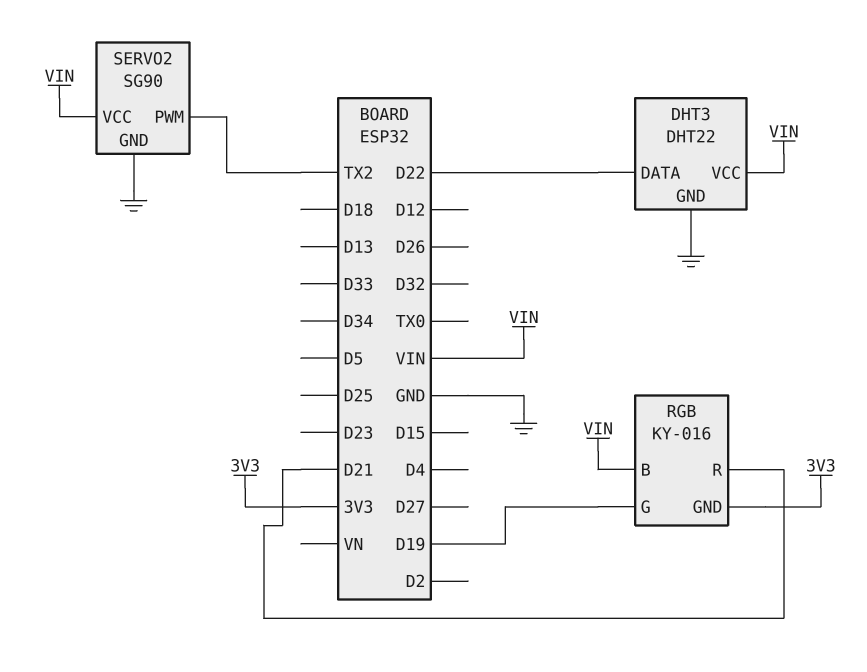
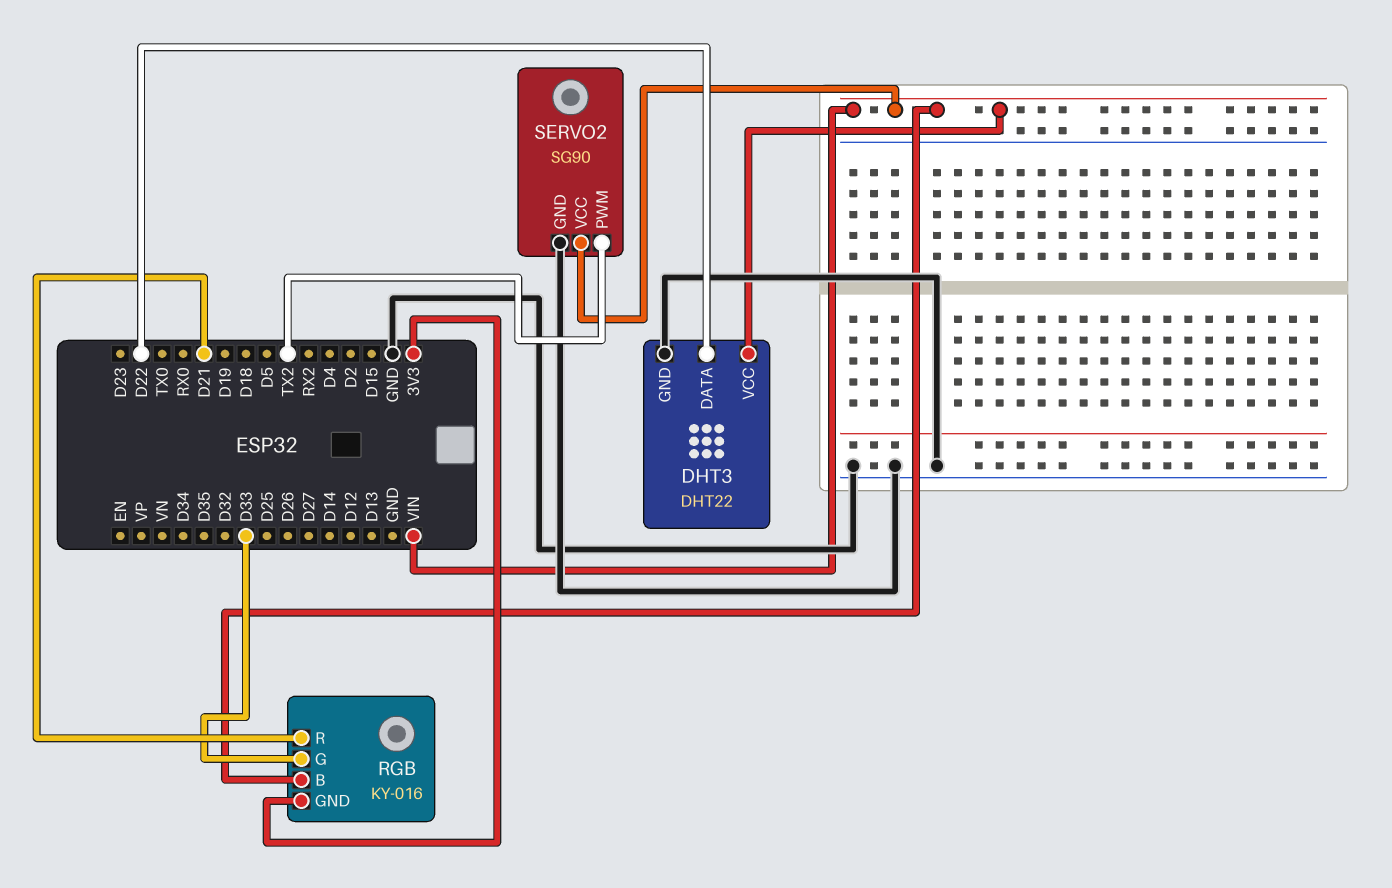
RGB pin G: D19 -> D33

